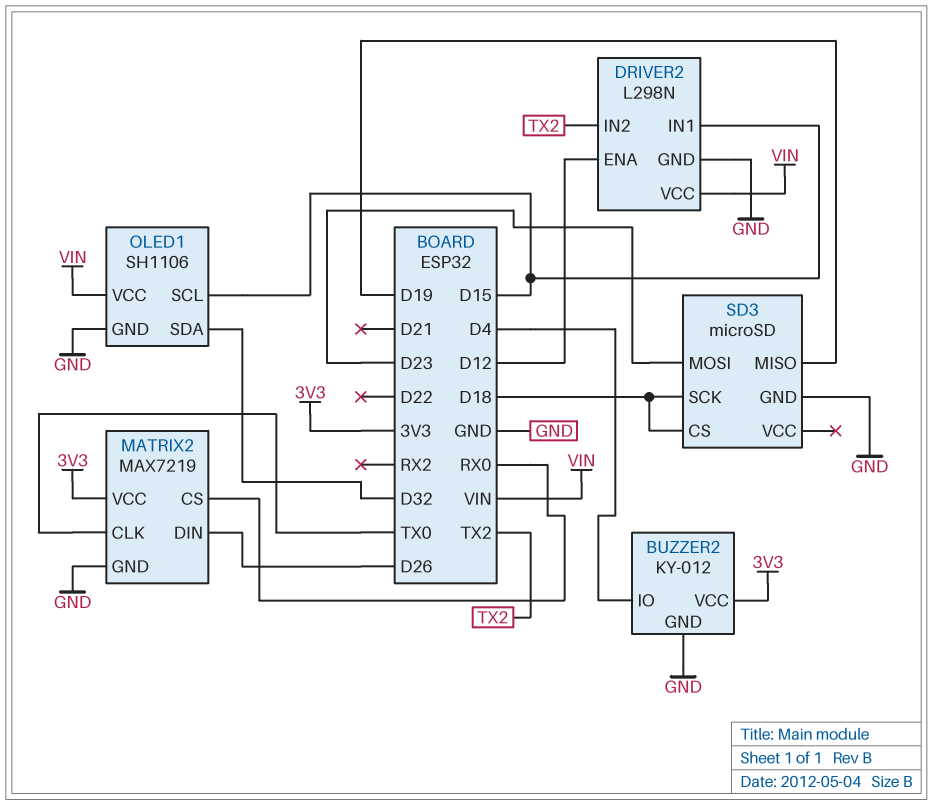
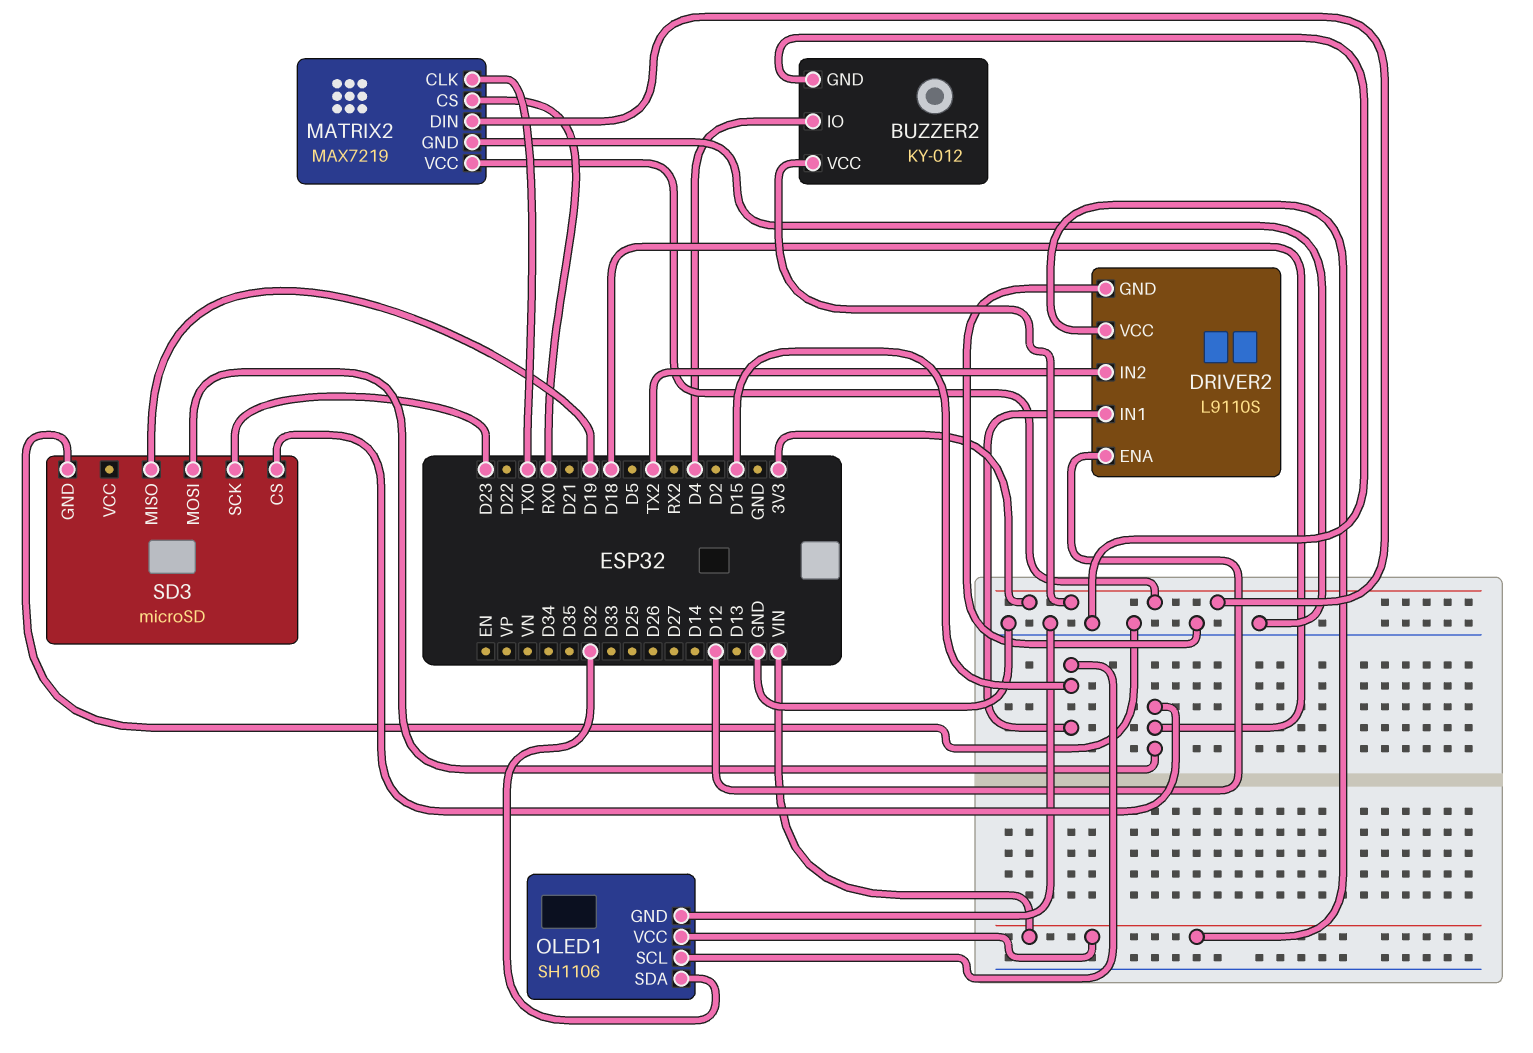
DRIVER2: L298N -> L9110S
MATRIX2 pin DIN: D26 -> 3V3
SD3 pin MOSI: D23 -> D18
SD3 pin SCK: D18 -> D23

